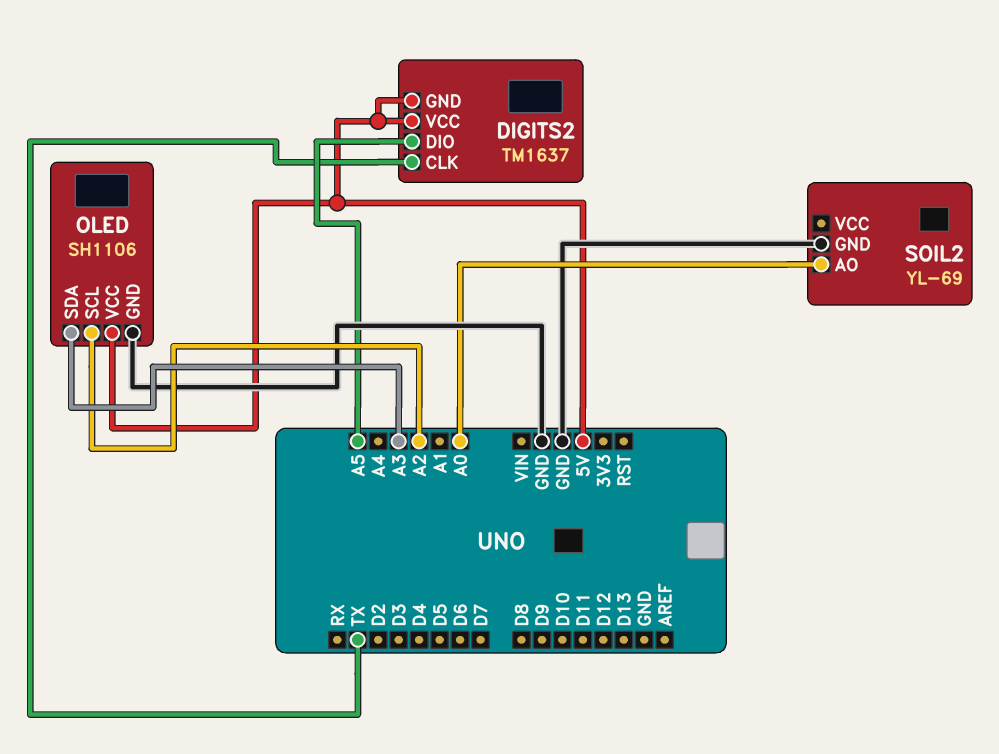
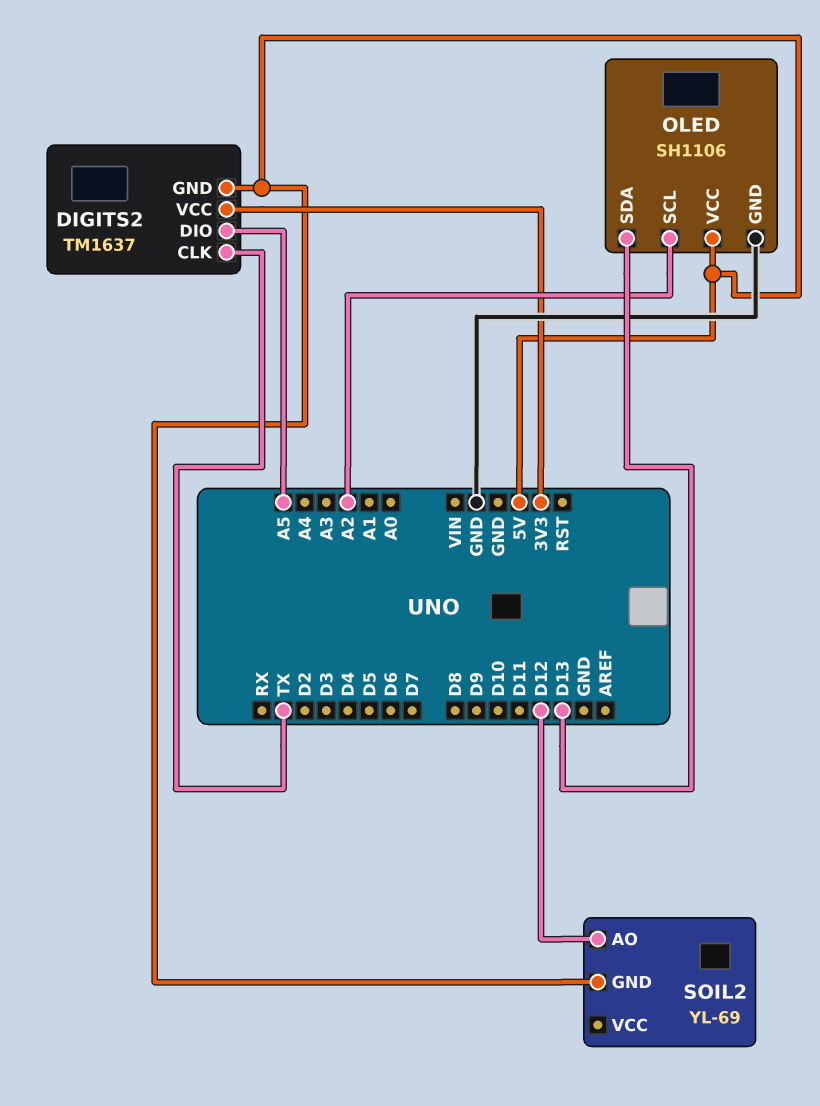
DIGITS2 pin VCC: 5V -> 3V3
OLED pin SDA: A3 -> D13
SOIL2 pin AO: A0 -> D12
SOIL2 pin GND: GND -> 5V

